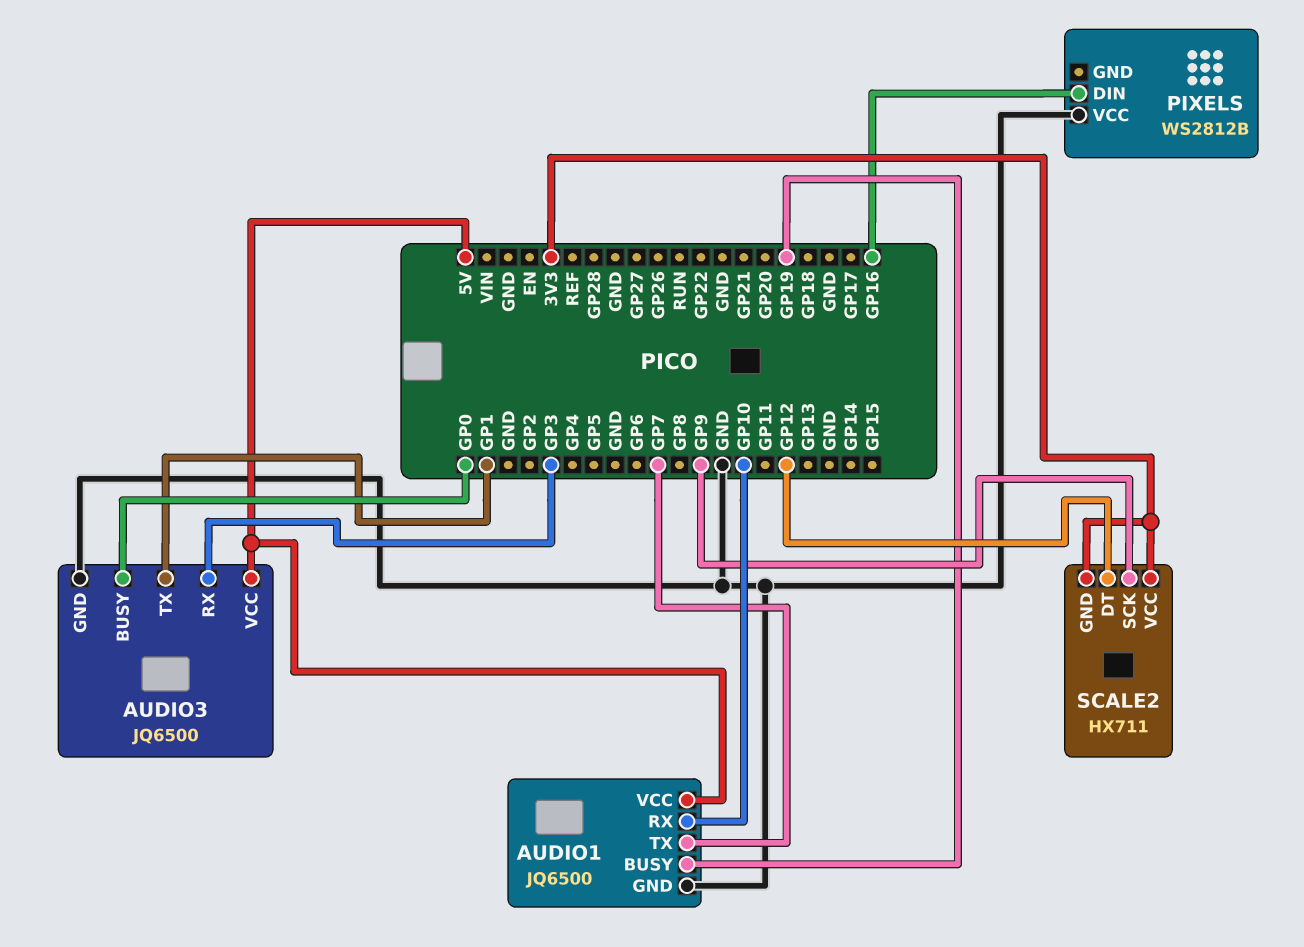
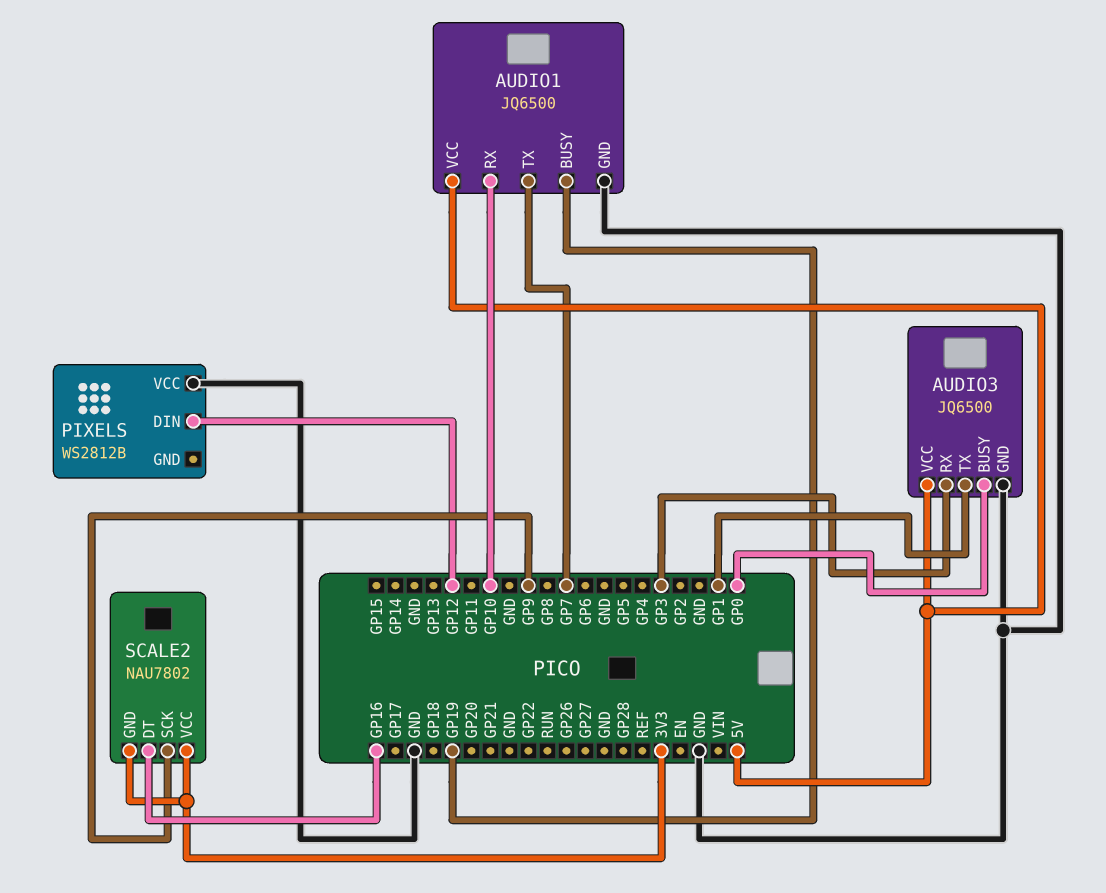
PIXELS pin DIN: GP16 -> GP12
SCALE2: HX711 -> NAU7802
SCALE2 pin DT: GP12 -> GP16

